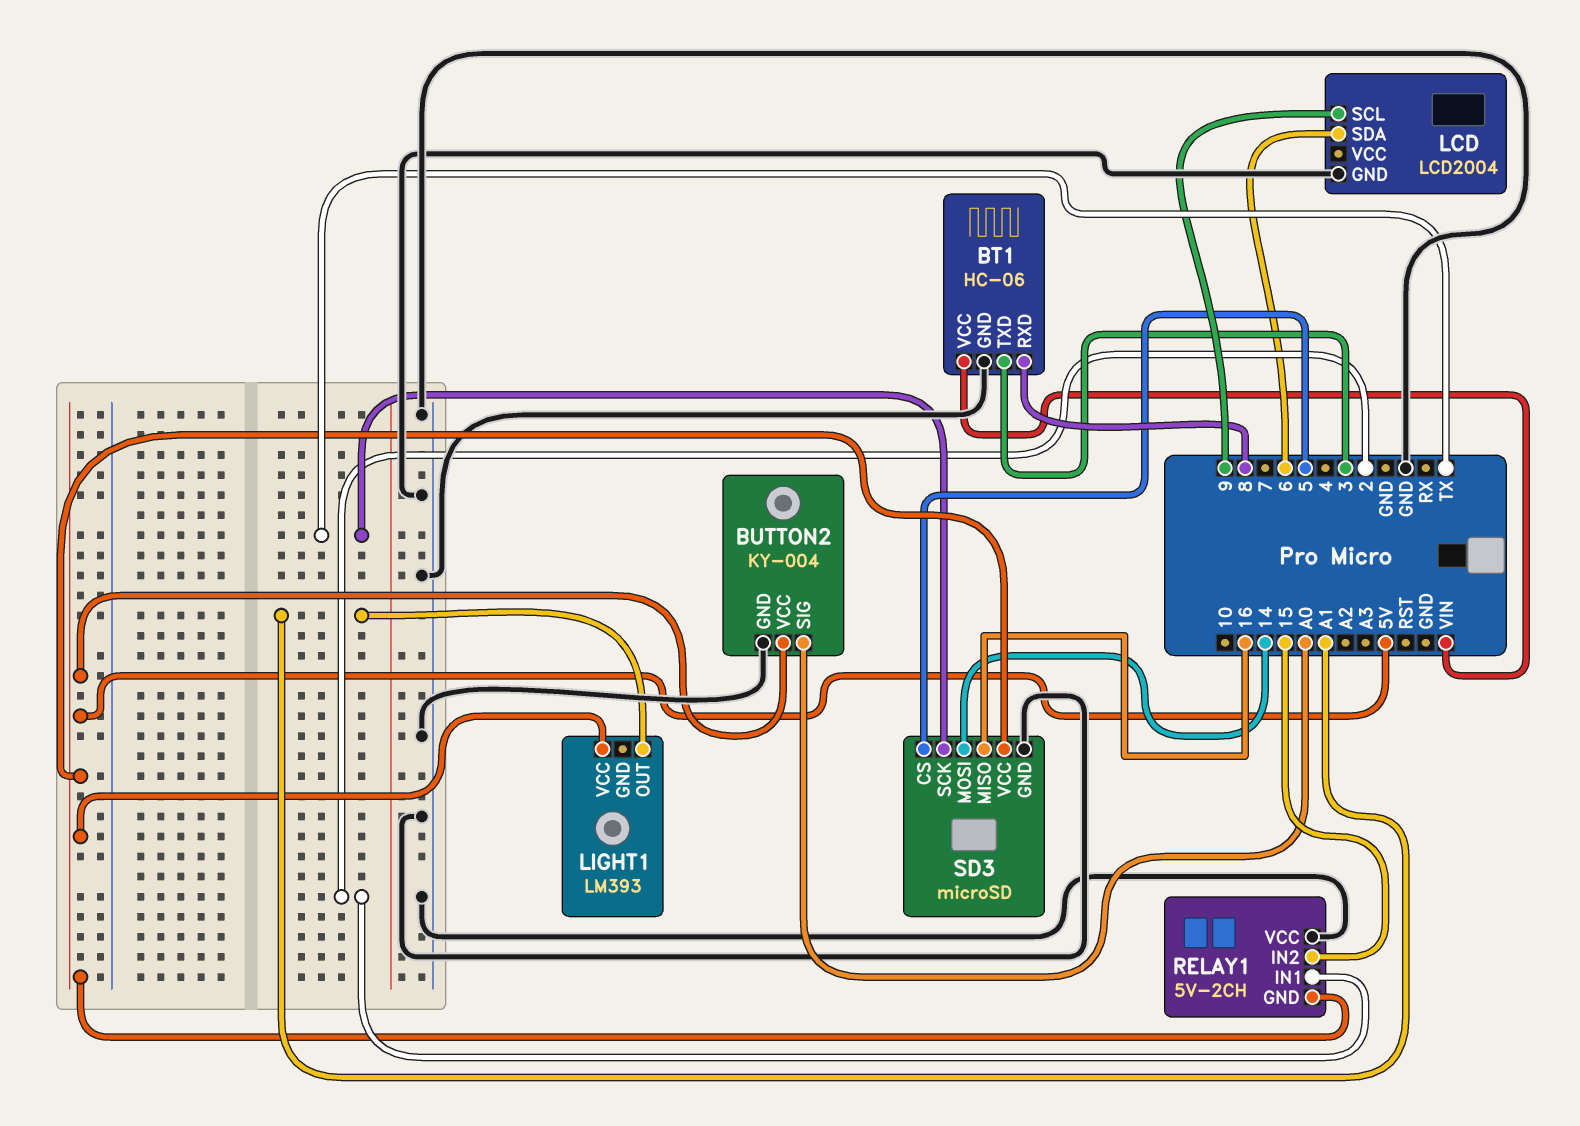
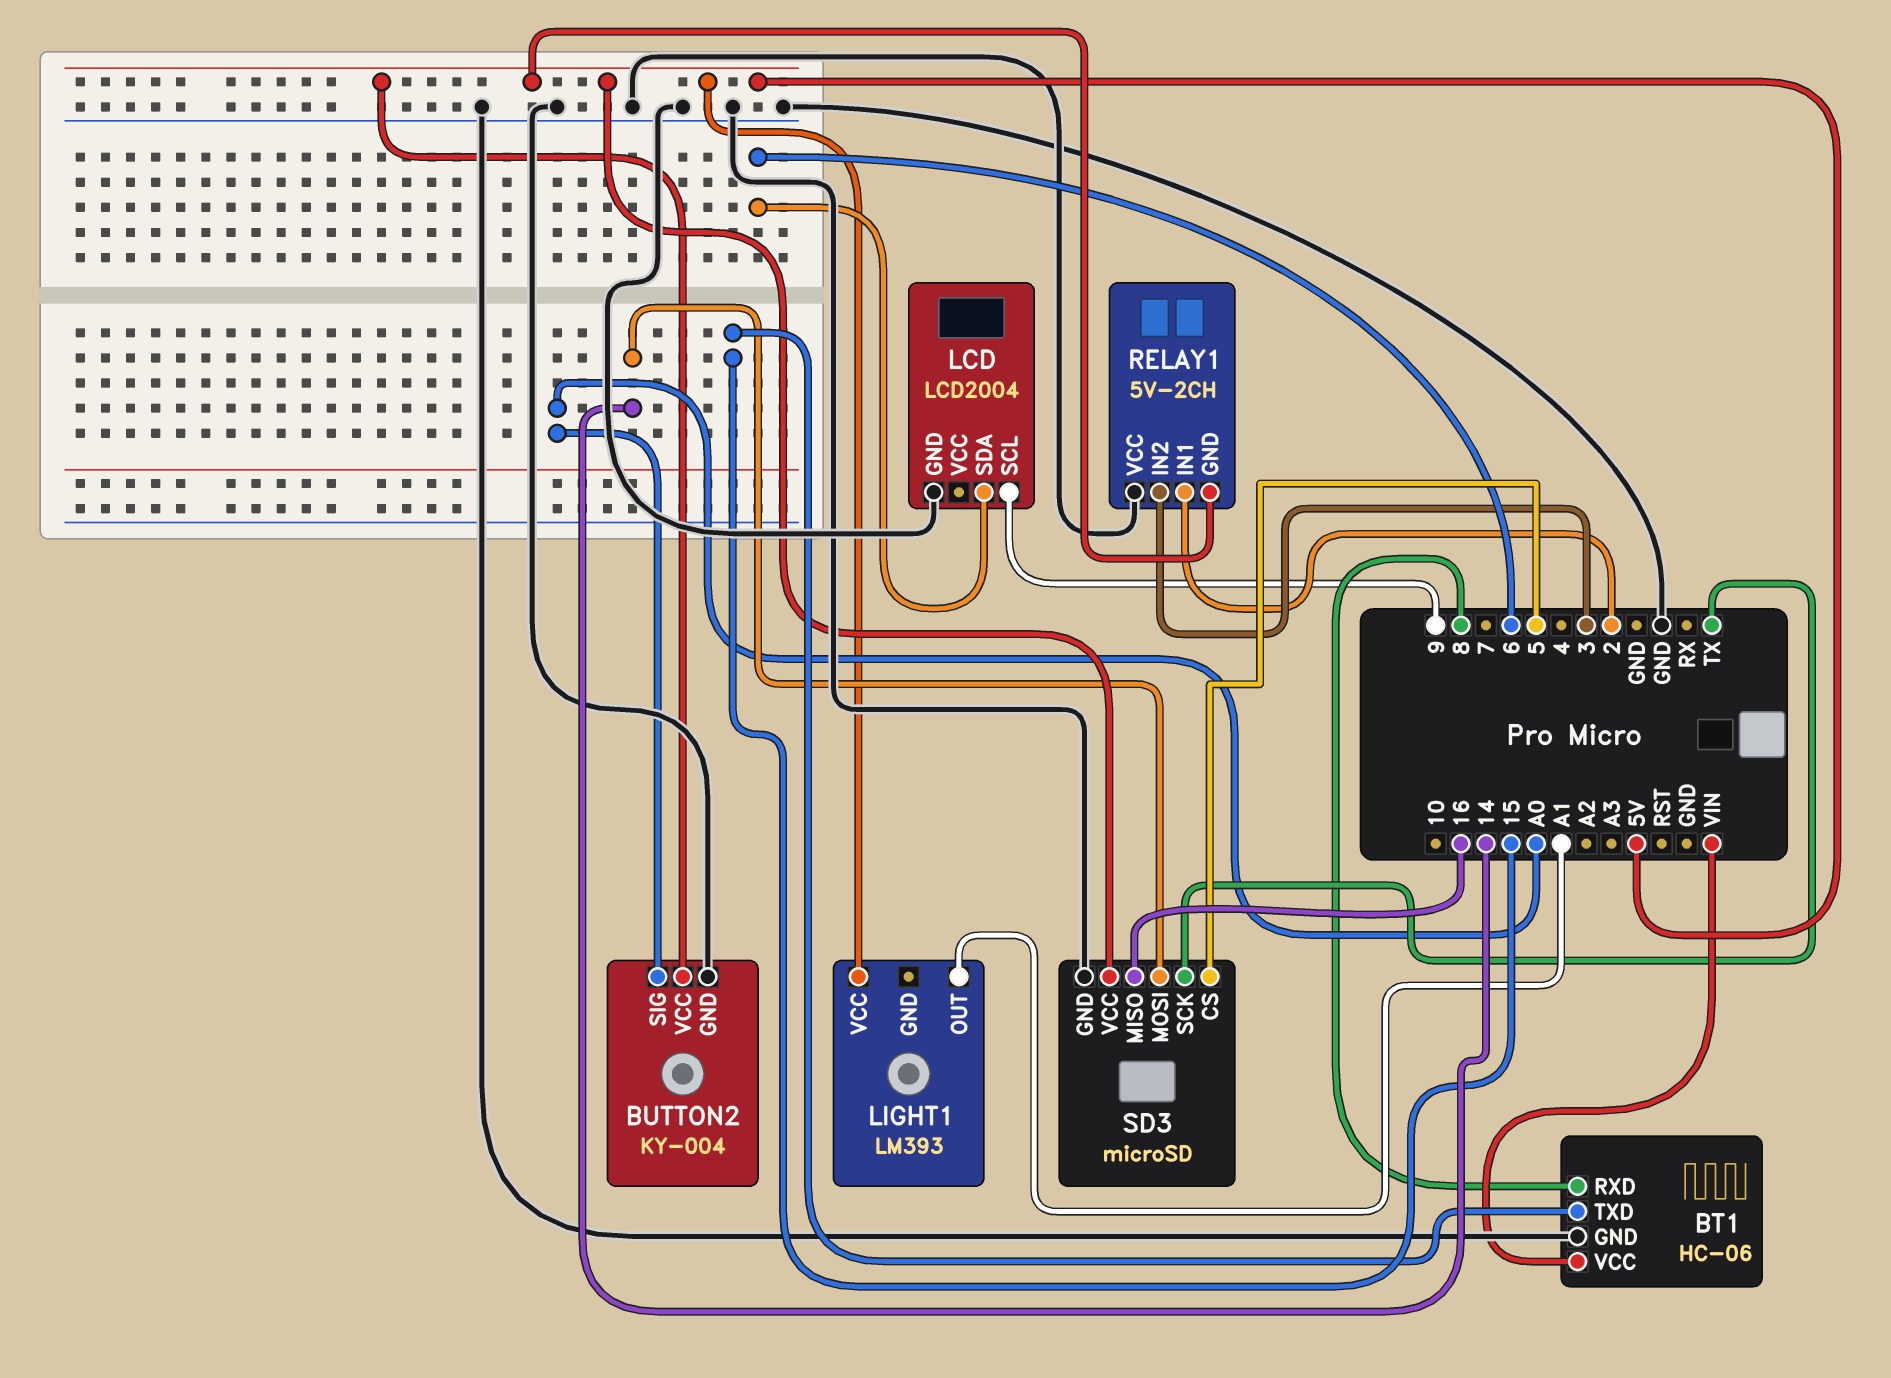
BT1 pin TXD: 3 -> 15
RELAY1 pin IN2: 15 -> 3

